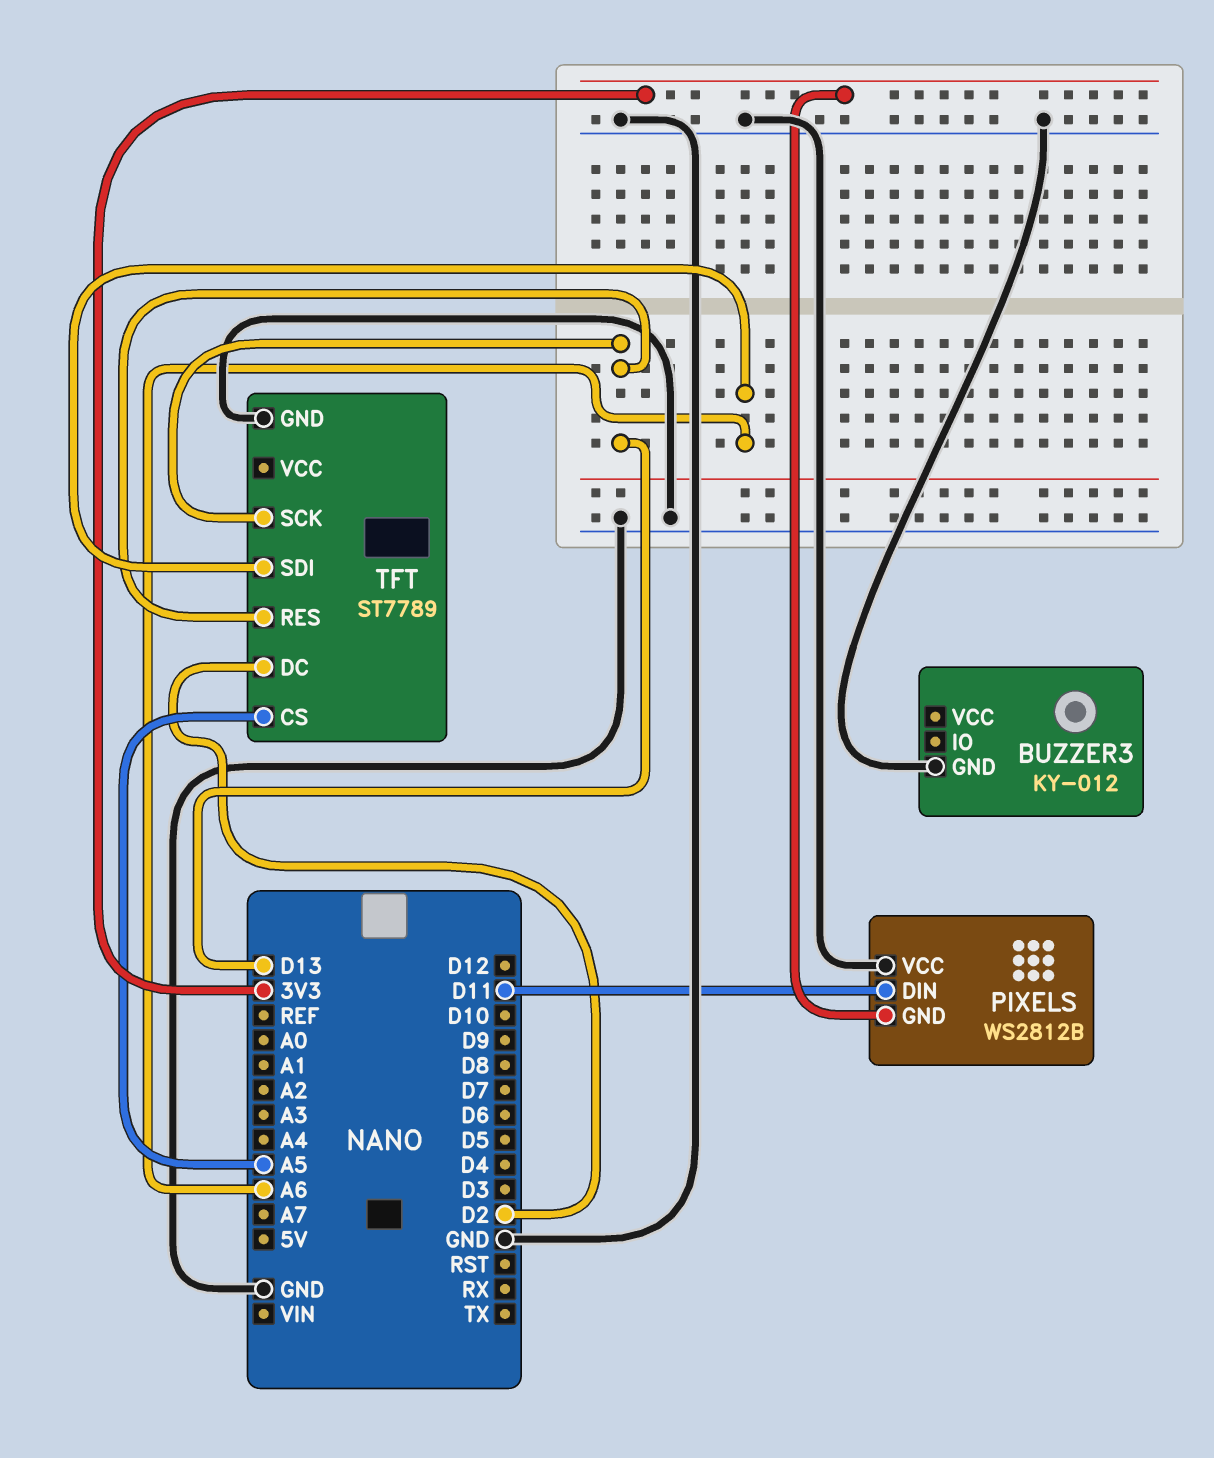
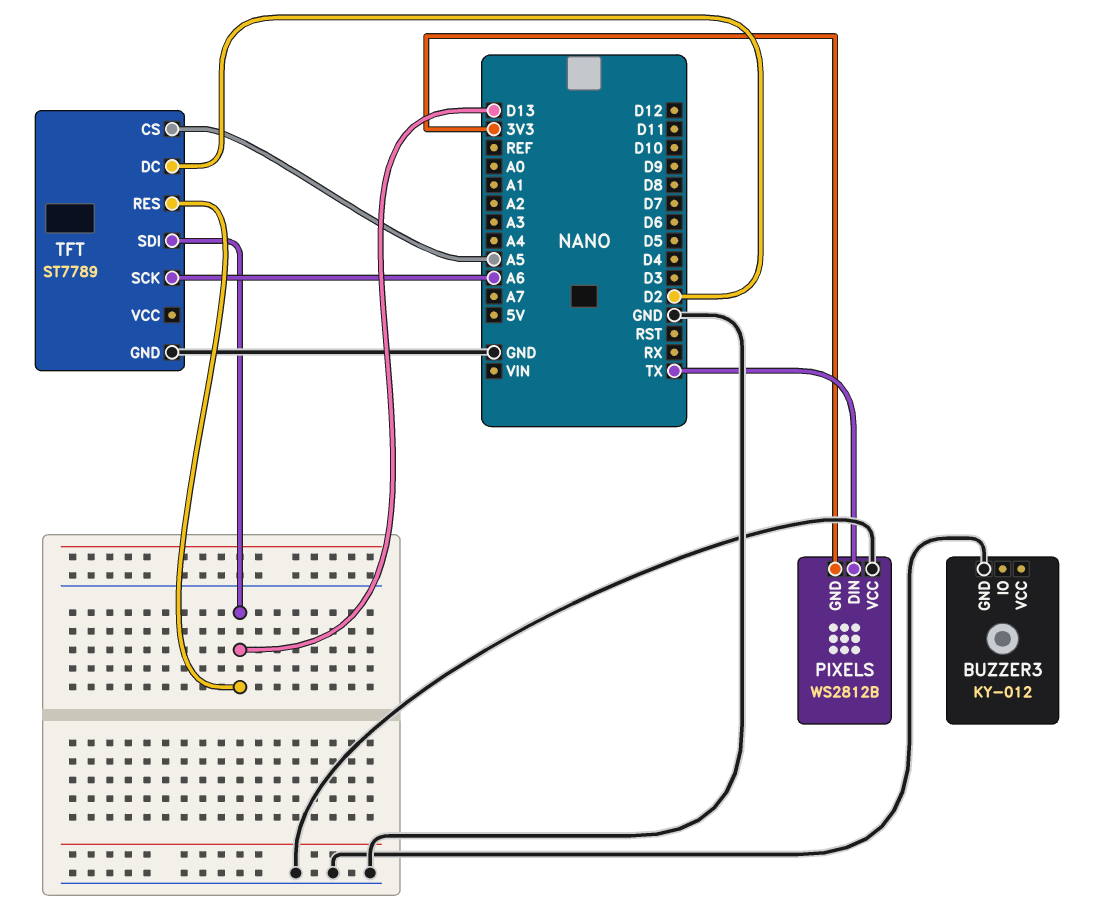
PIXELS pin DIN: D11 -> TX
TFT pin SCK: D13 -> A6
TFT pin SDI: A6 -> D13

